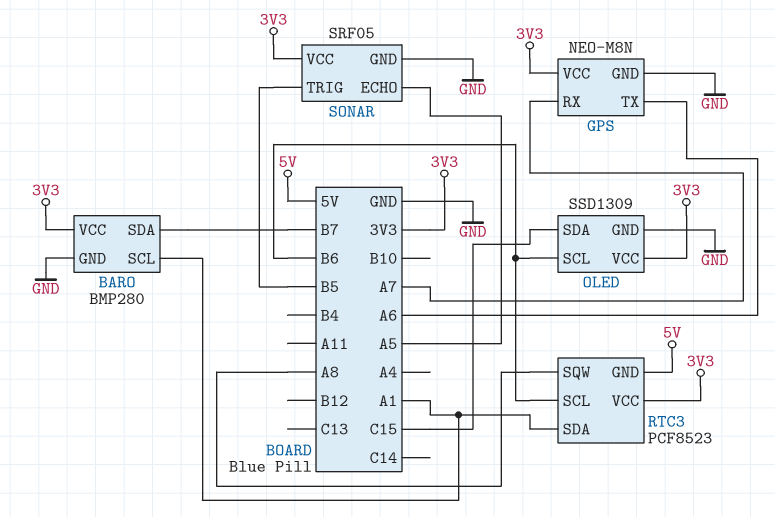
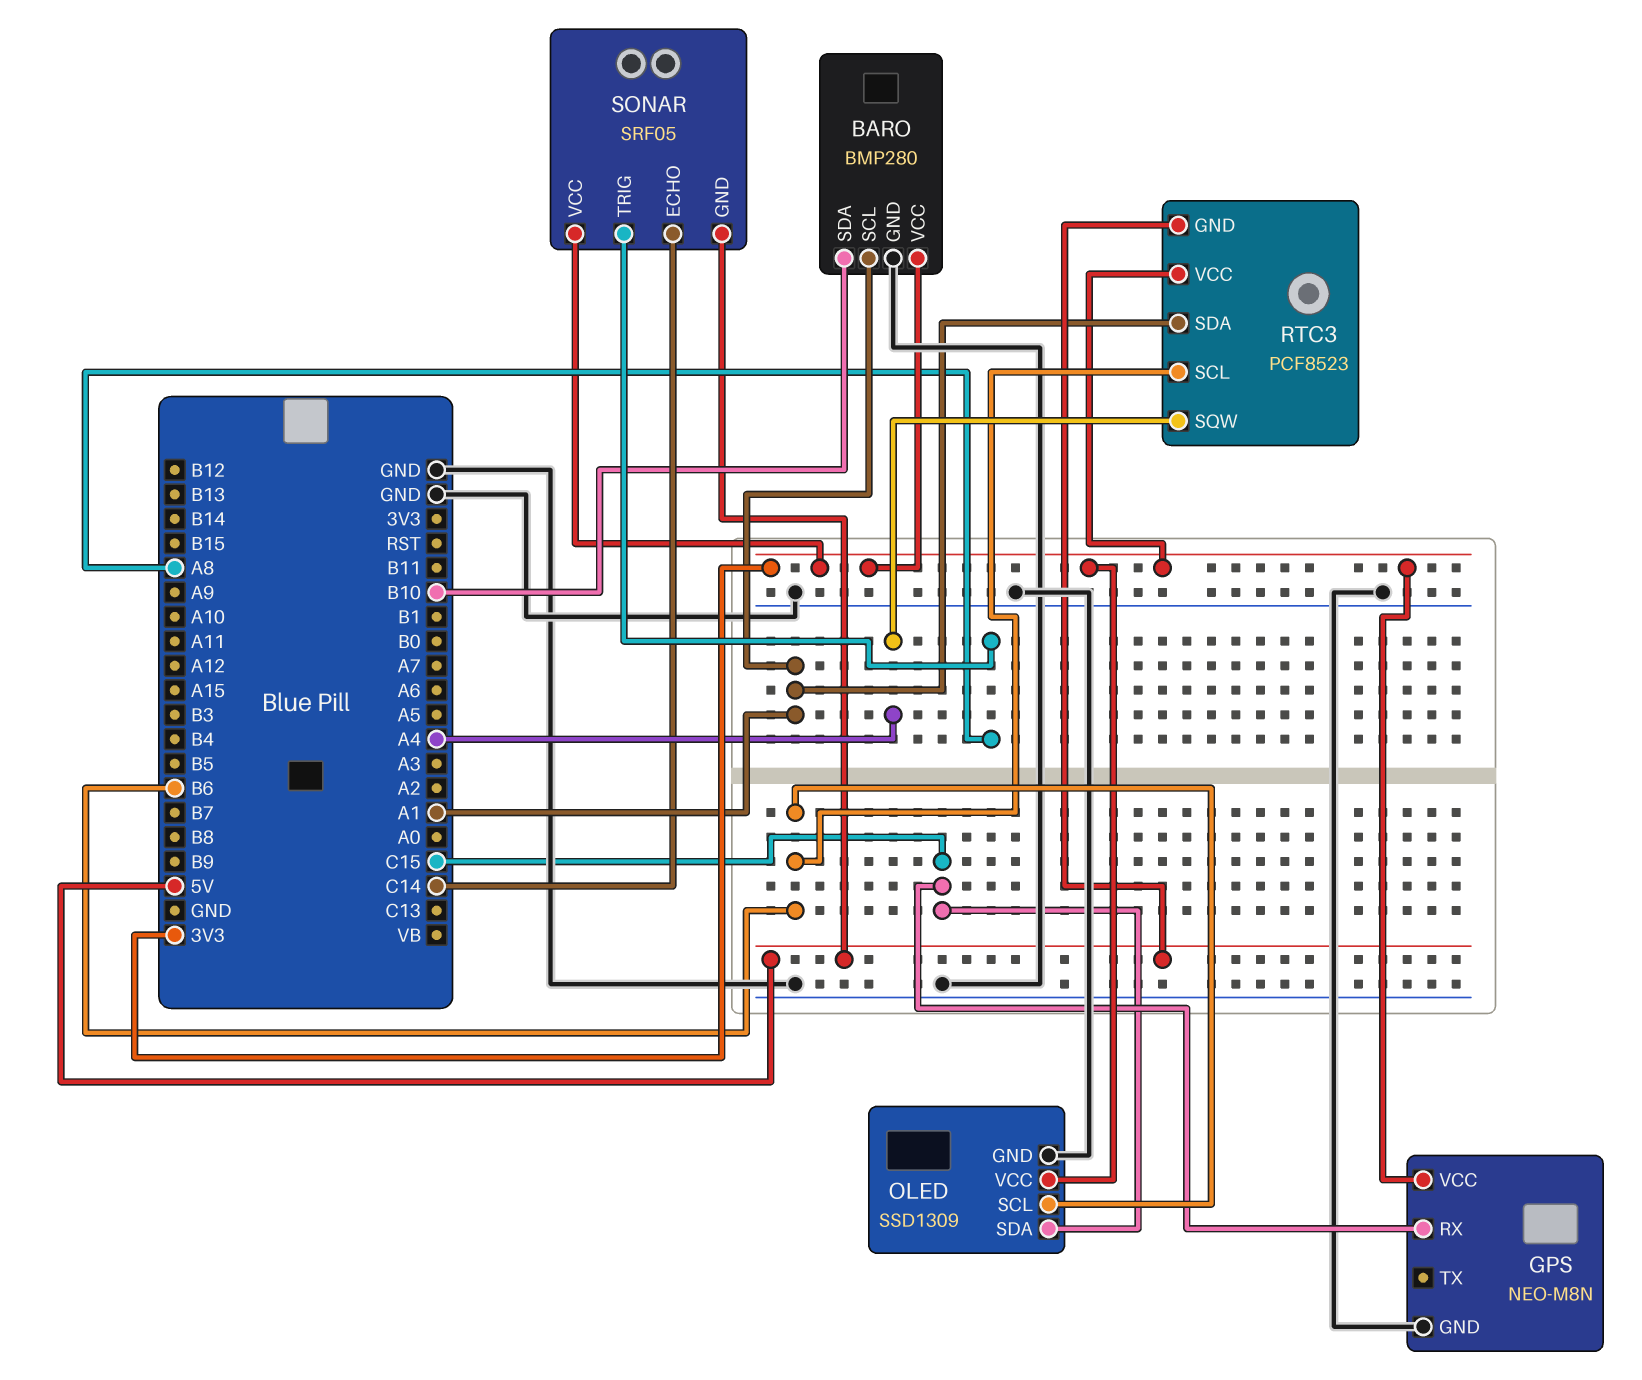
BARO pin SDA: B7 -> B10
GPS pin RX: A7 -> C15
GPS pin TX: A6 -> none
RTC3 pin SQW: A8 -> A4
SONAR pin ECHO: A5 -> C14
SONAR pin GND: GND -> 5V
SONAR pin TRIG: B5 -> A8

